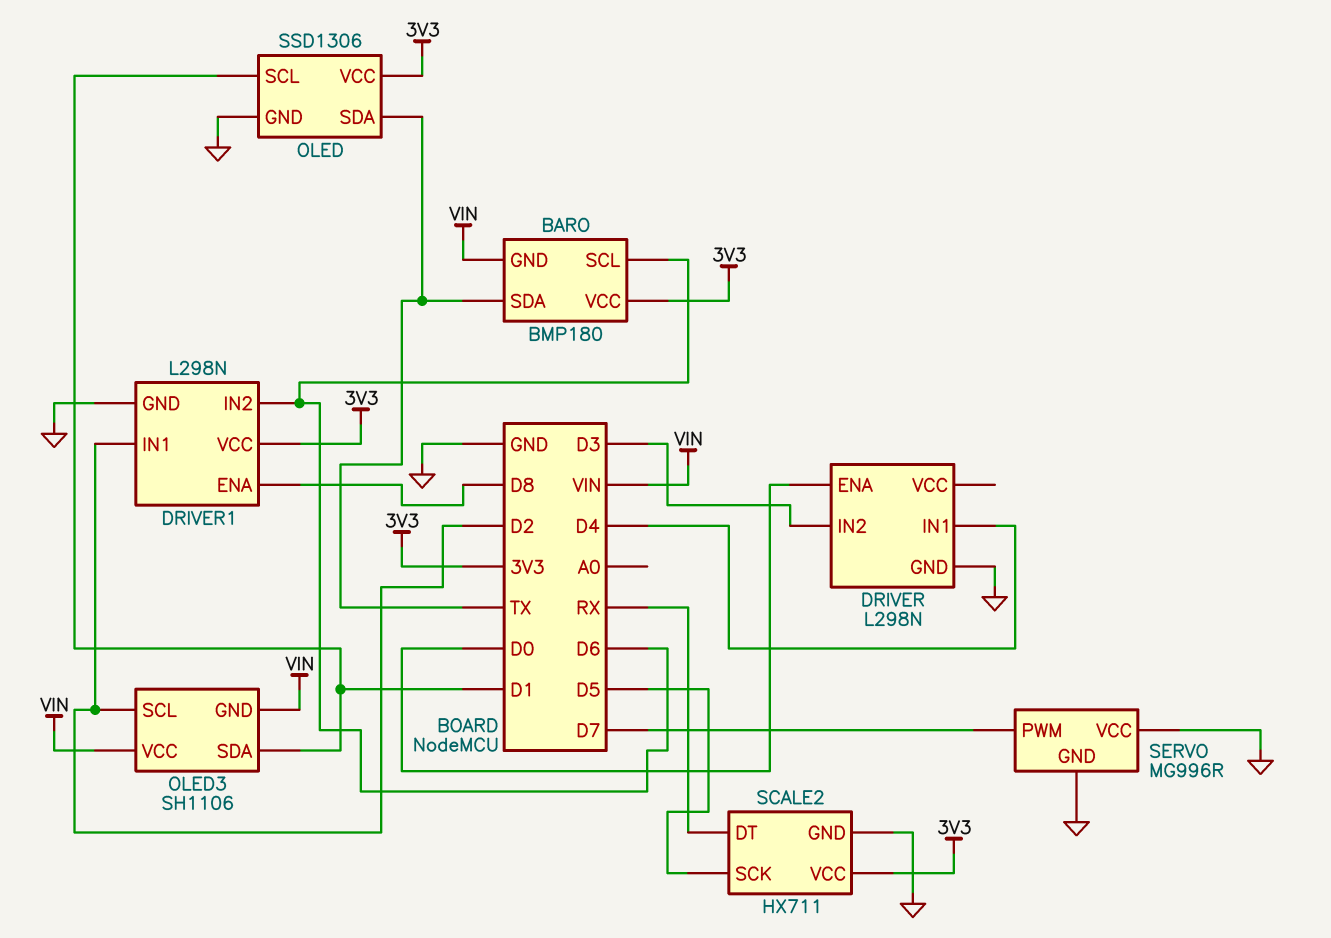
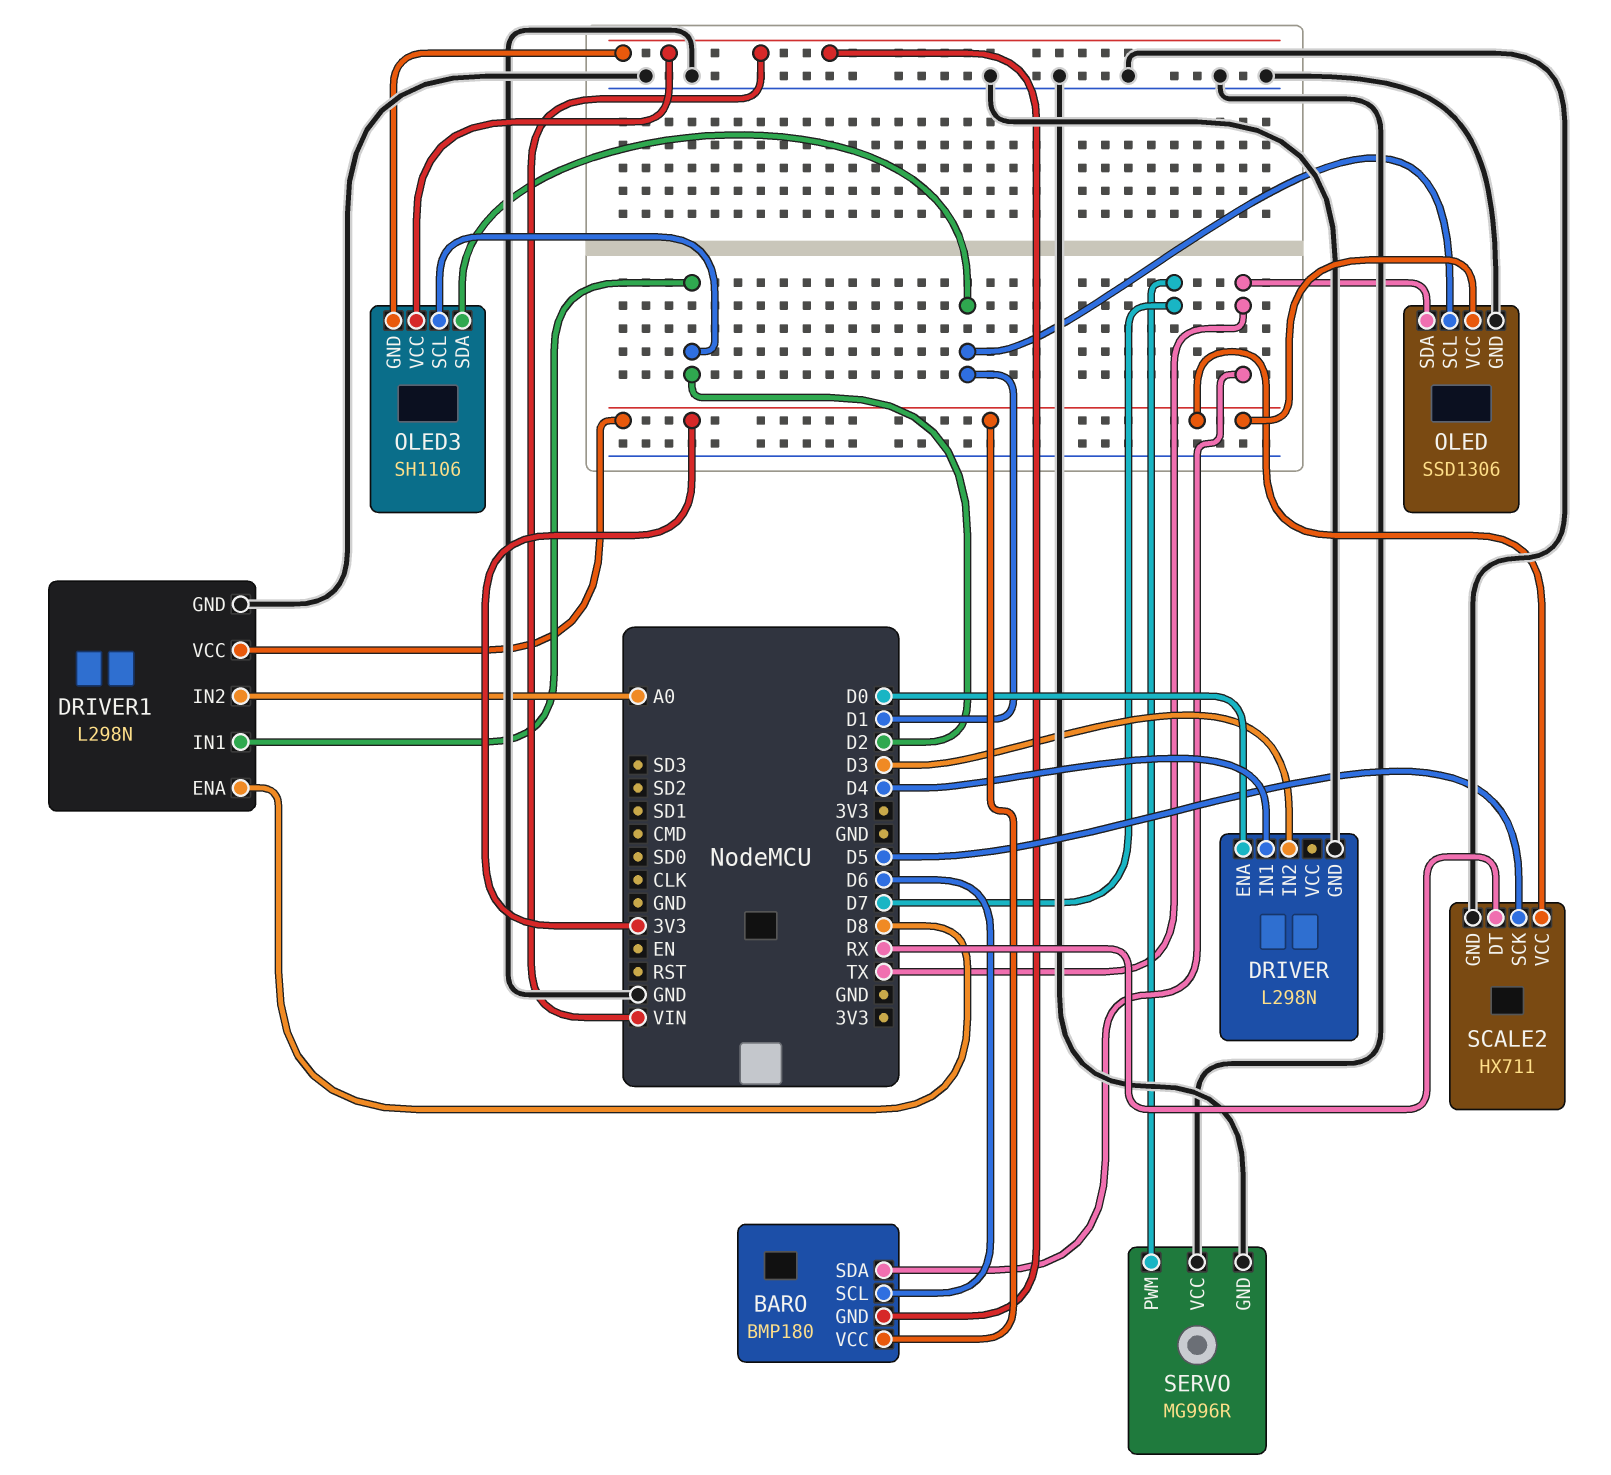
DRIVER1 pin IN2: D6 -> A0

